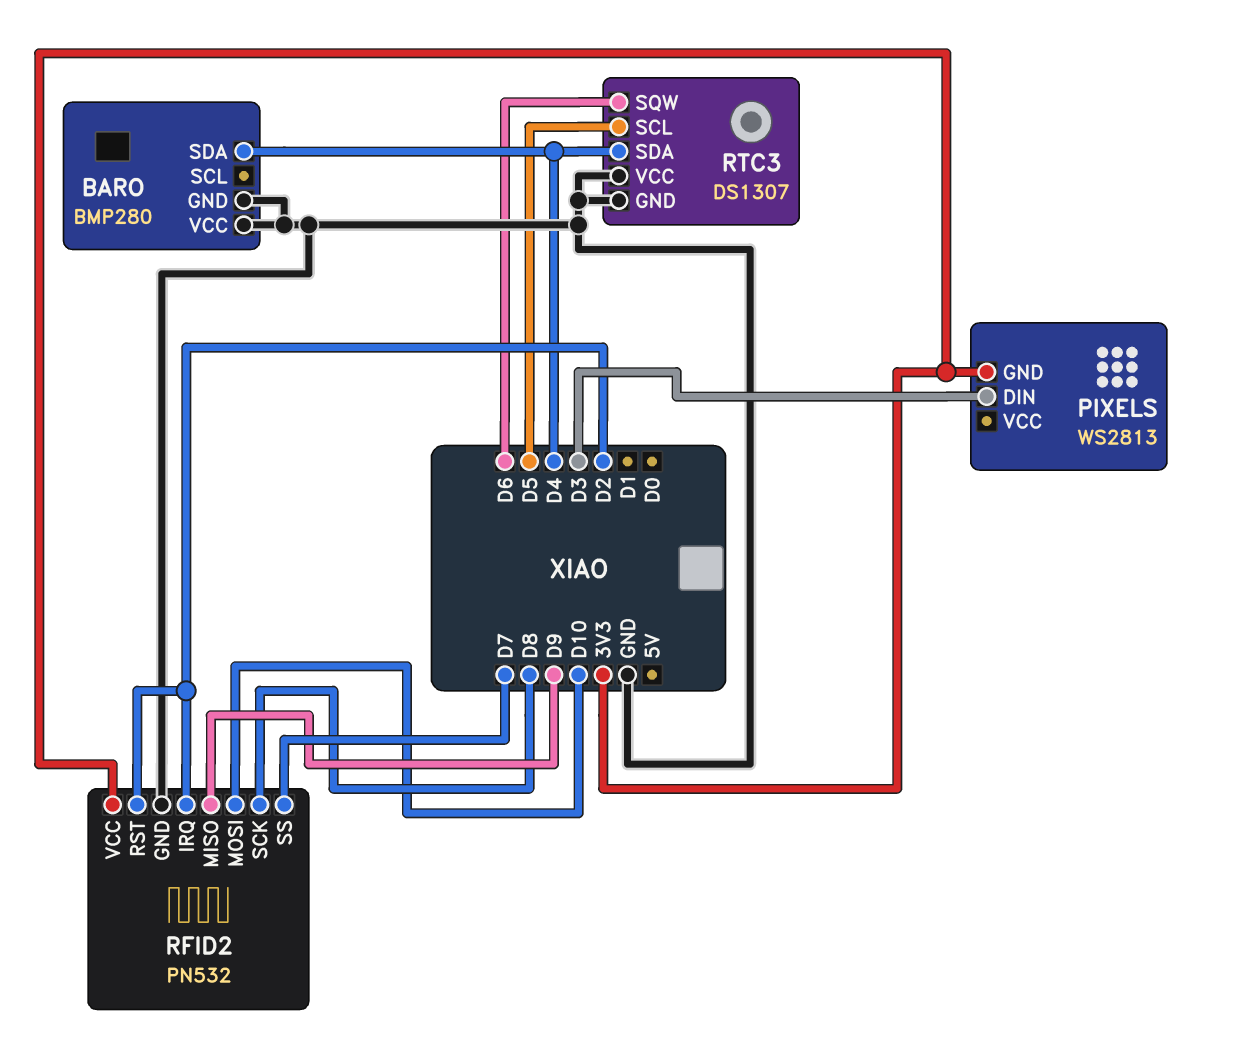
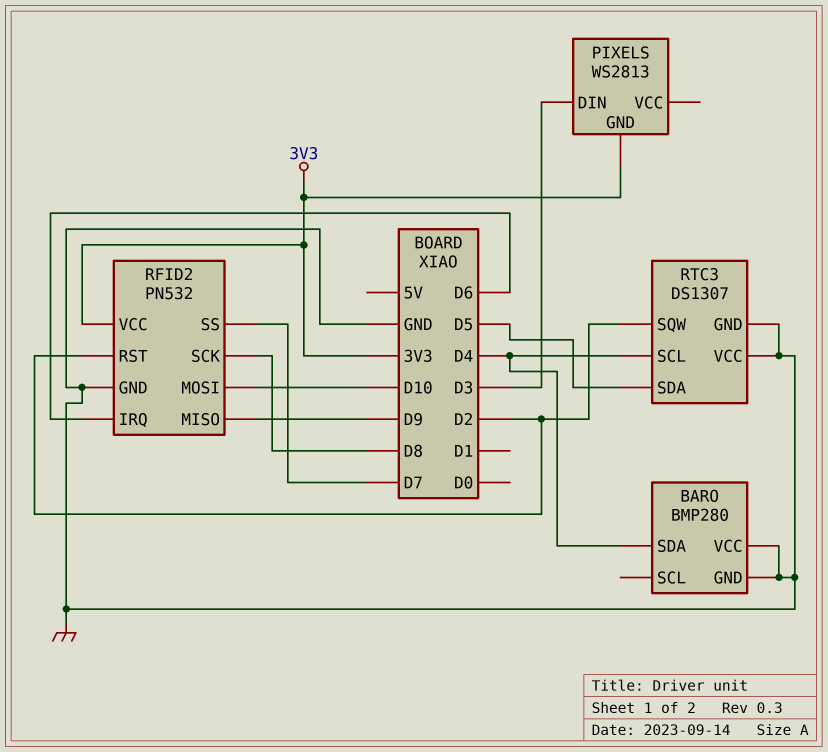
RFID2 pin IRQ: D2 -> D6
RTC3 pin SCL: D5 -> D4
RTC3 pin SDA: D4 -> D5
RTC3 pin SQW: D6 -> D2

